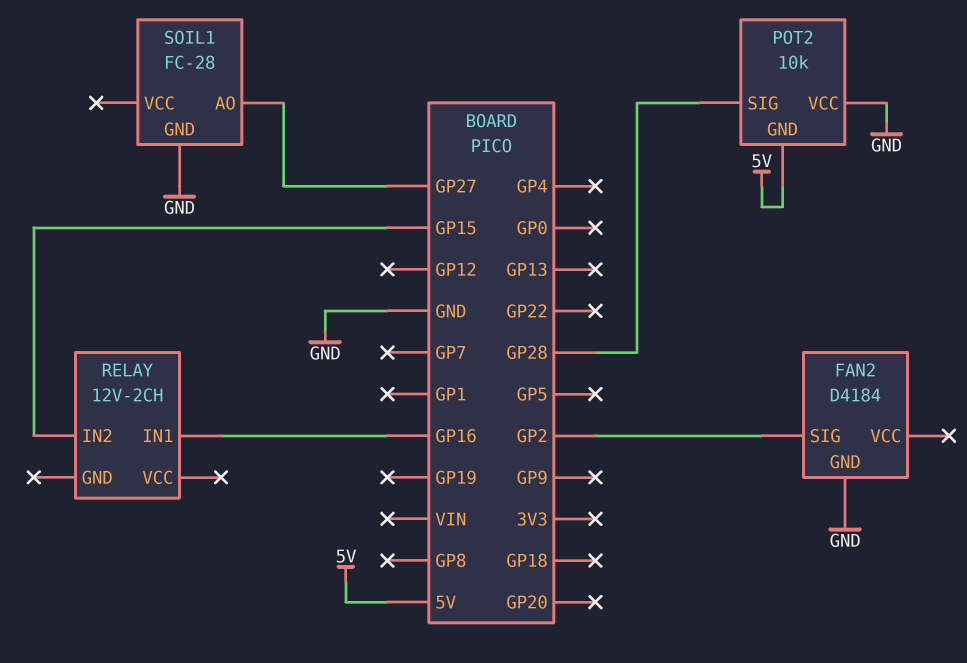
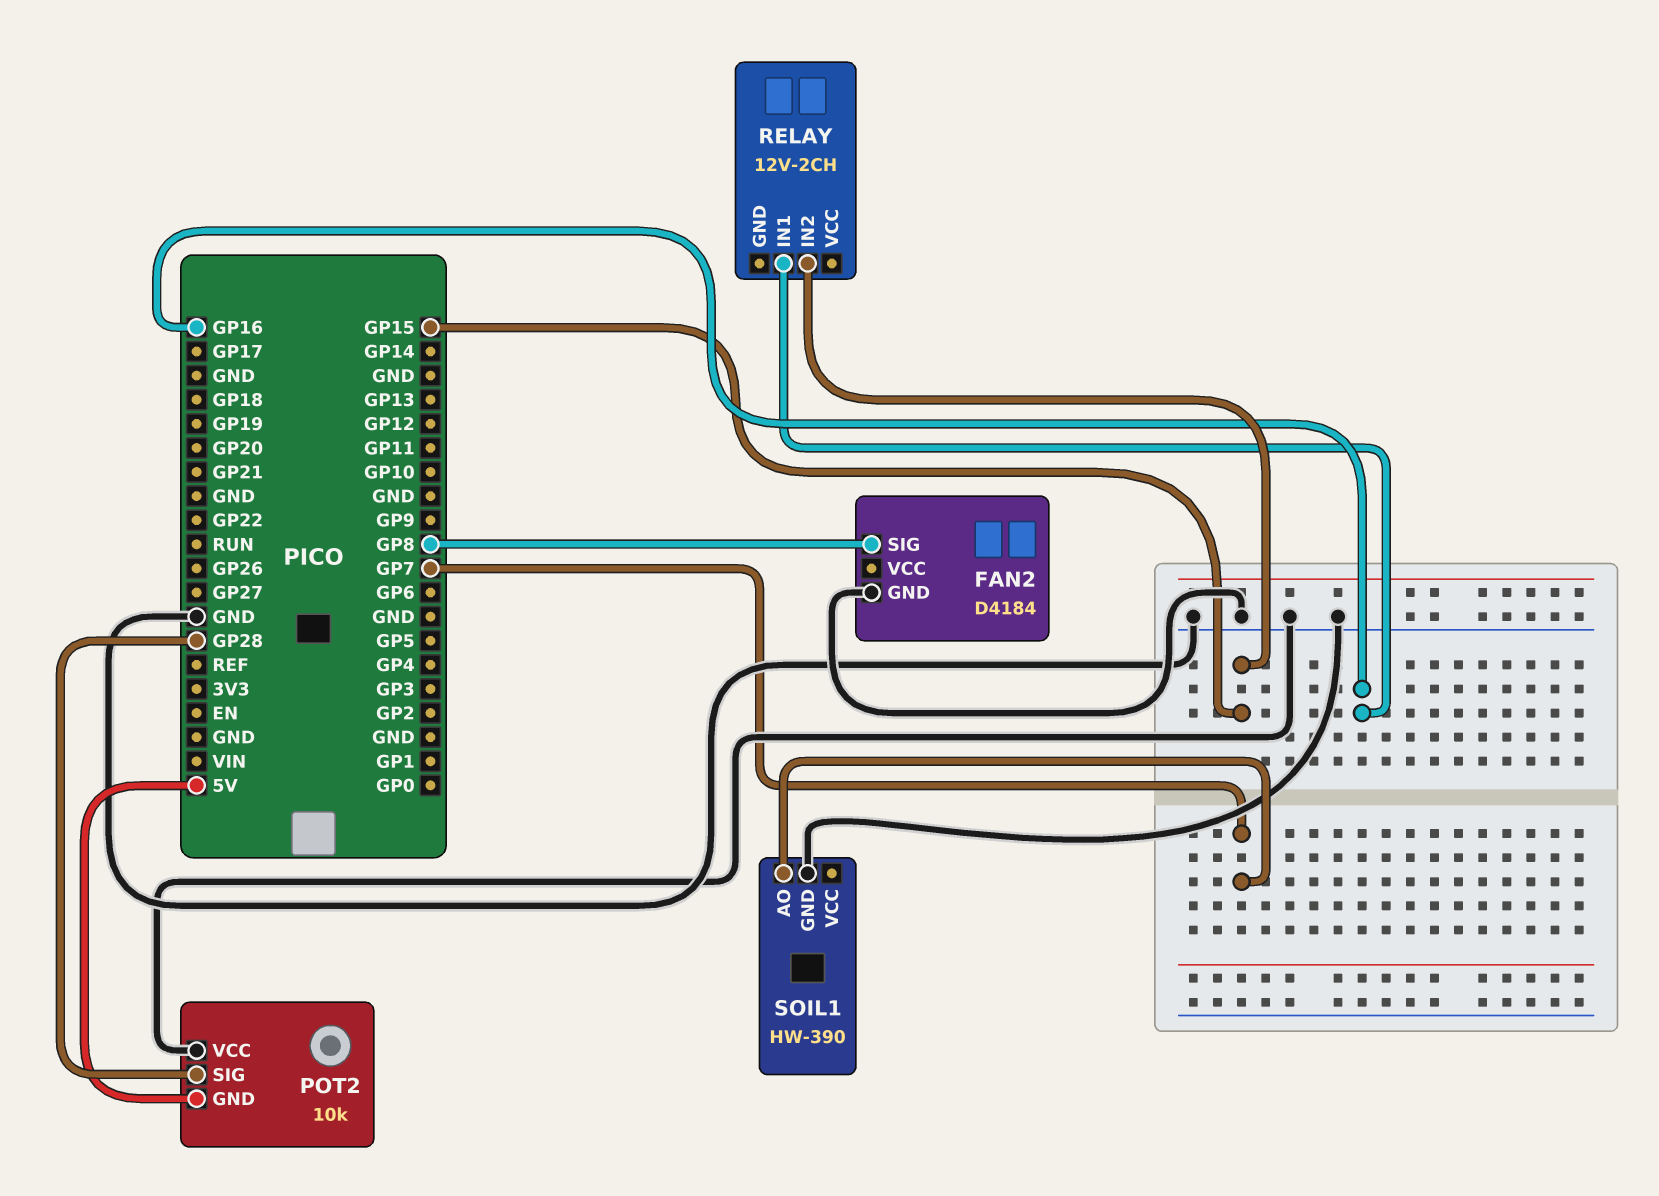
FAN2 pin SIG: GP2 -> GP8
SOIL1: FC-28 -> HW-390
SOIL1 pin AO: GP27 -> GP7

